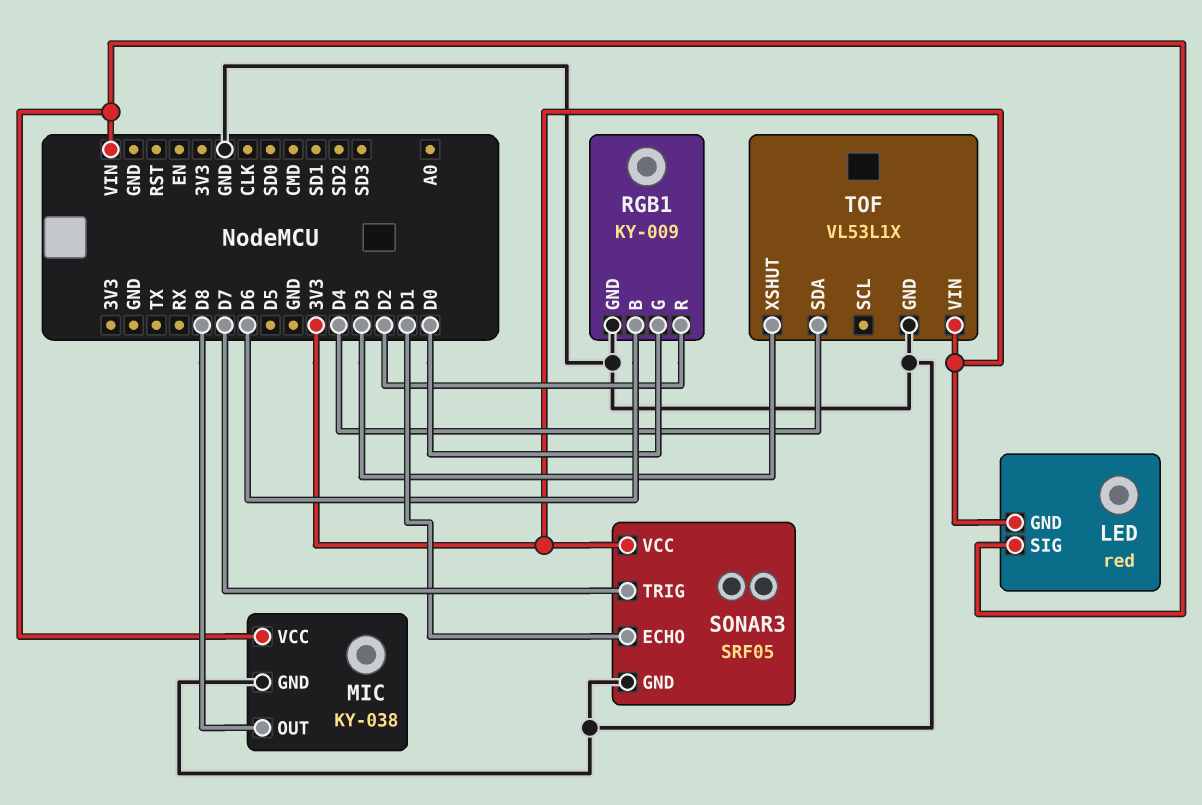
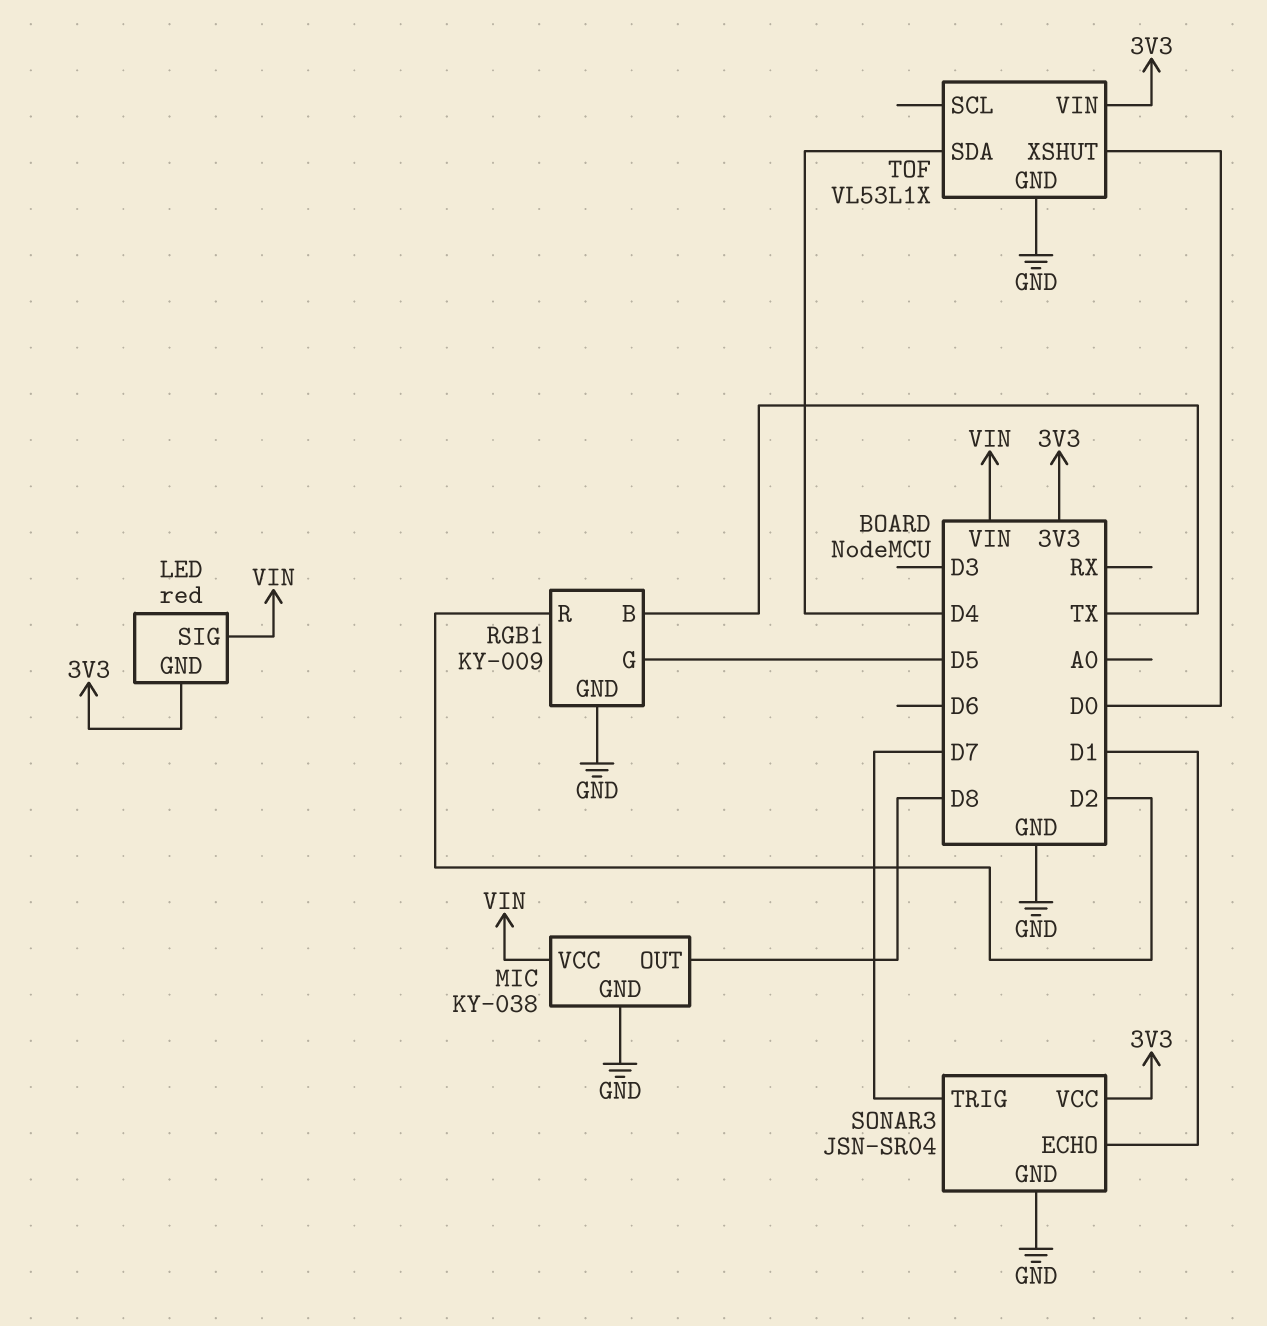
RGB1 pin B: D6 -> TX
RGB1 pin G: D0 -> D5
SONAR3: SRF05 -> JSN-SR04
TOF pin XSHUT: D3 -> D0

